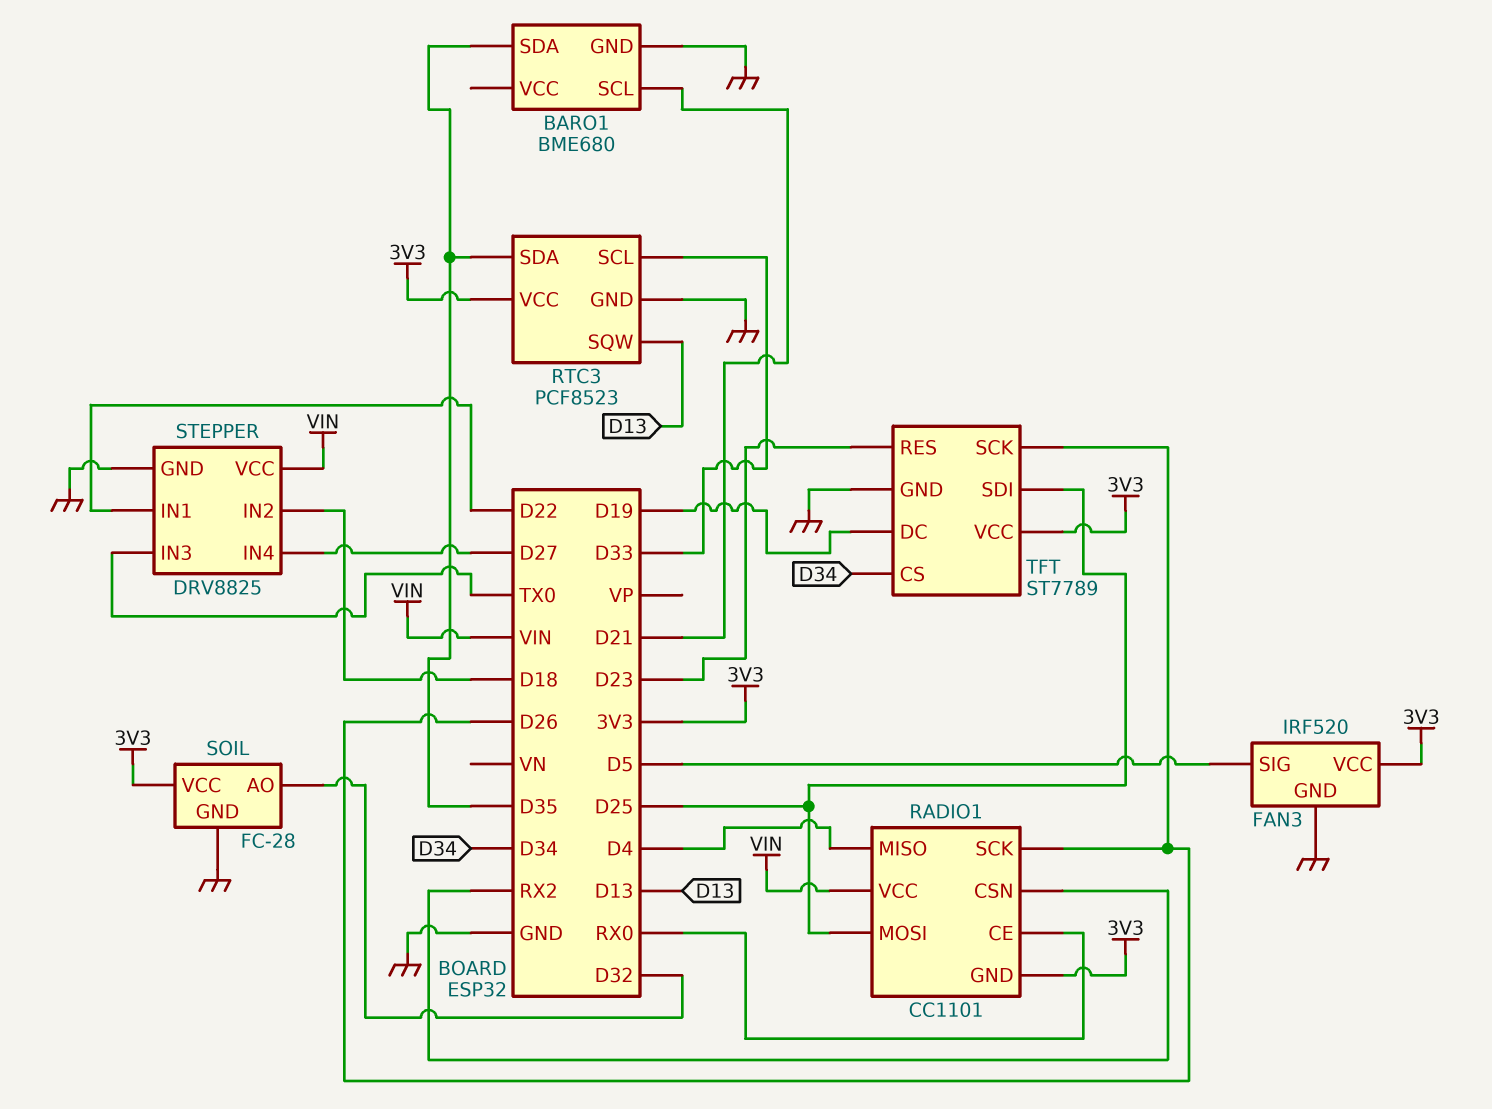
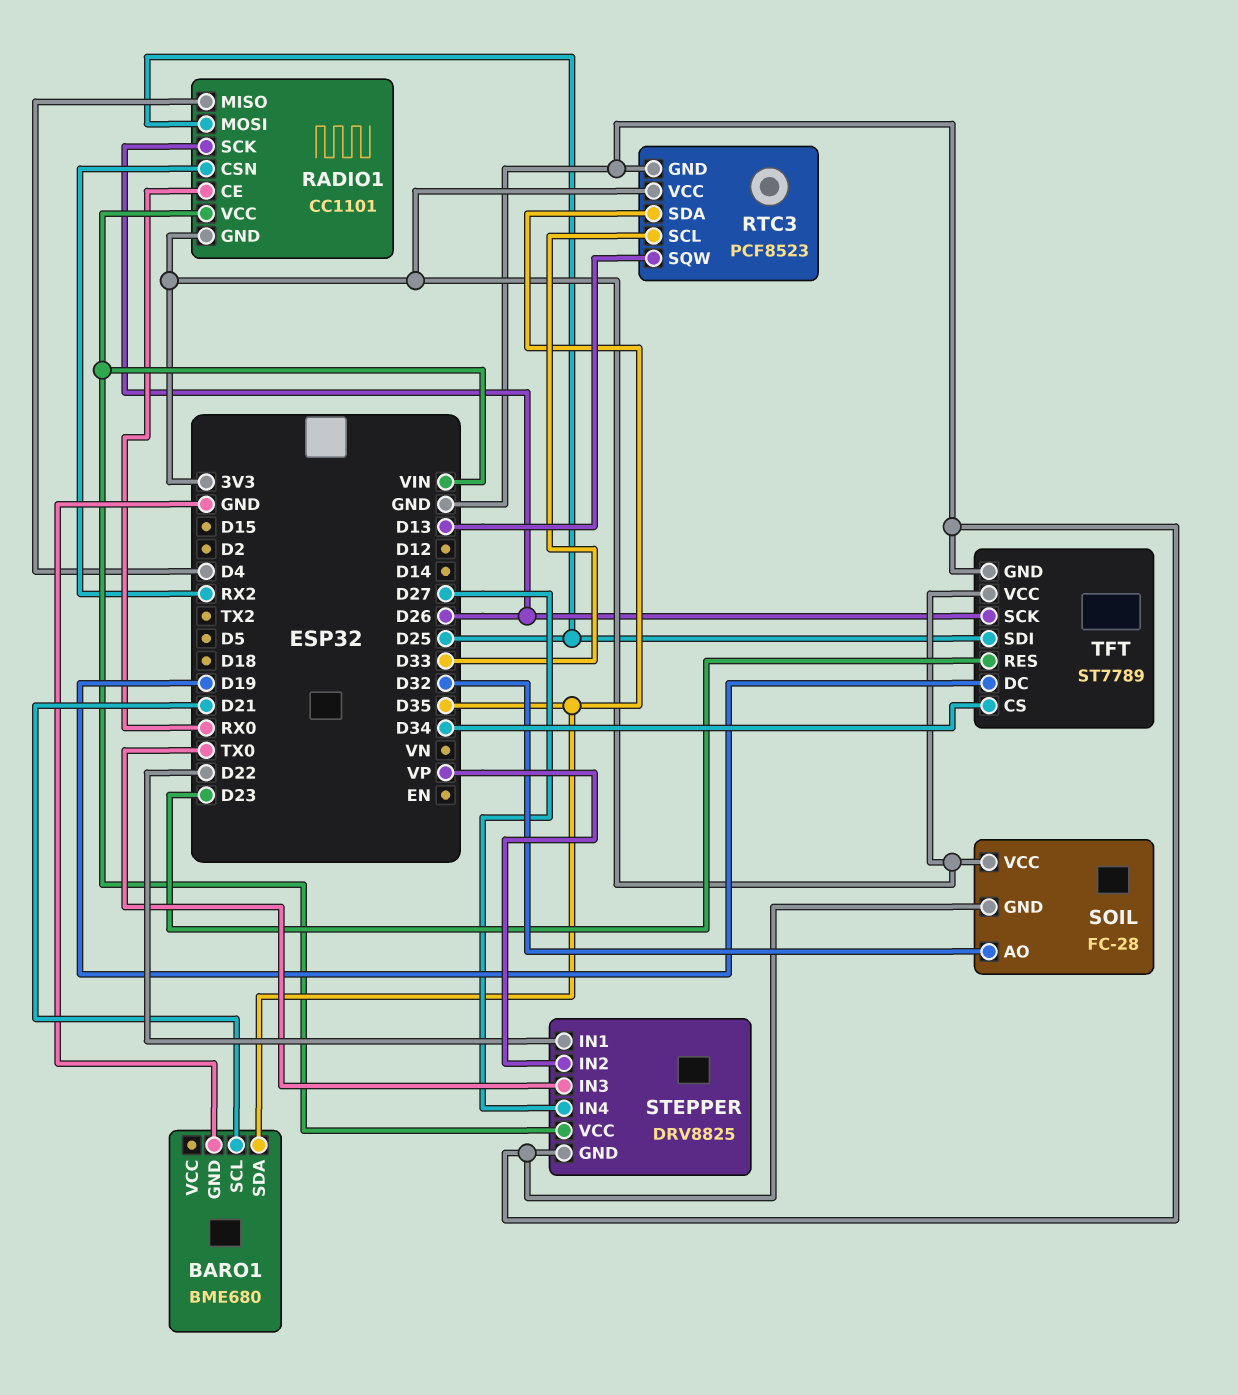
FAN3: IRF520 -> none
FAN3 pin GND: GND -> none
FAN3 pin SIG: D5 -> none
FAN3 pin VCC: 3V3 -> none
STEPPER pin IN2: D18 -> VP

